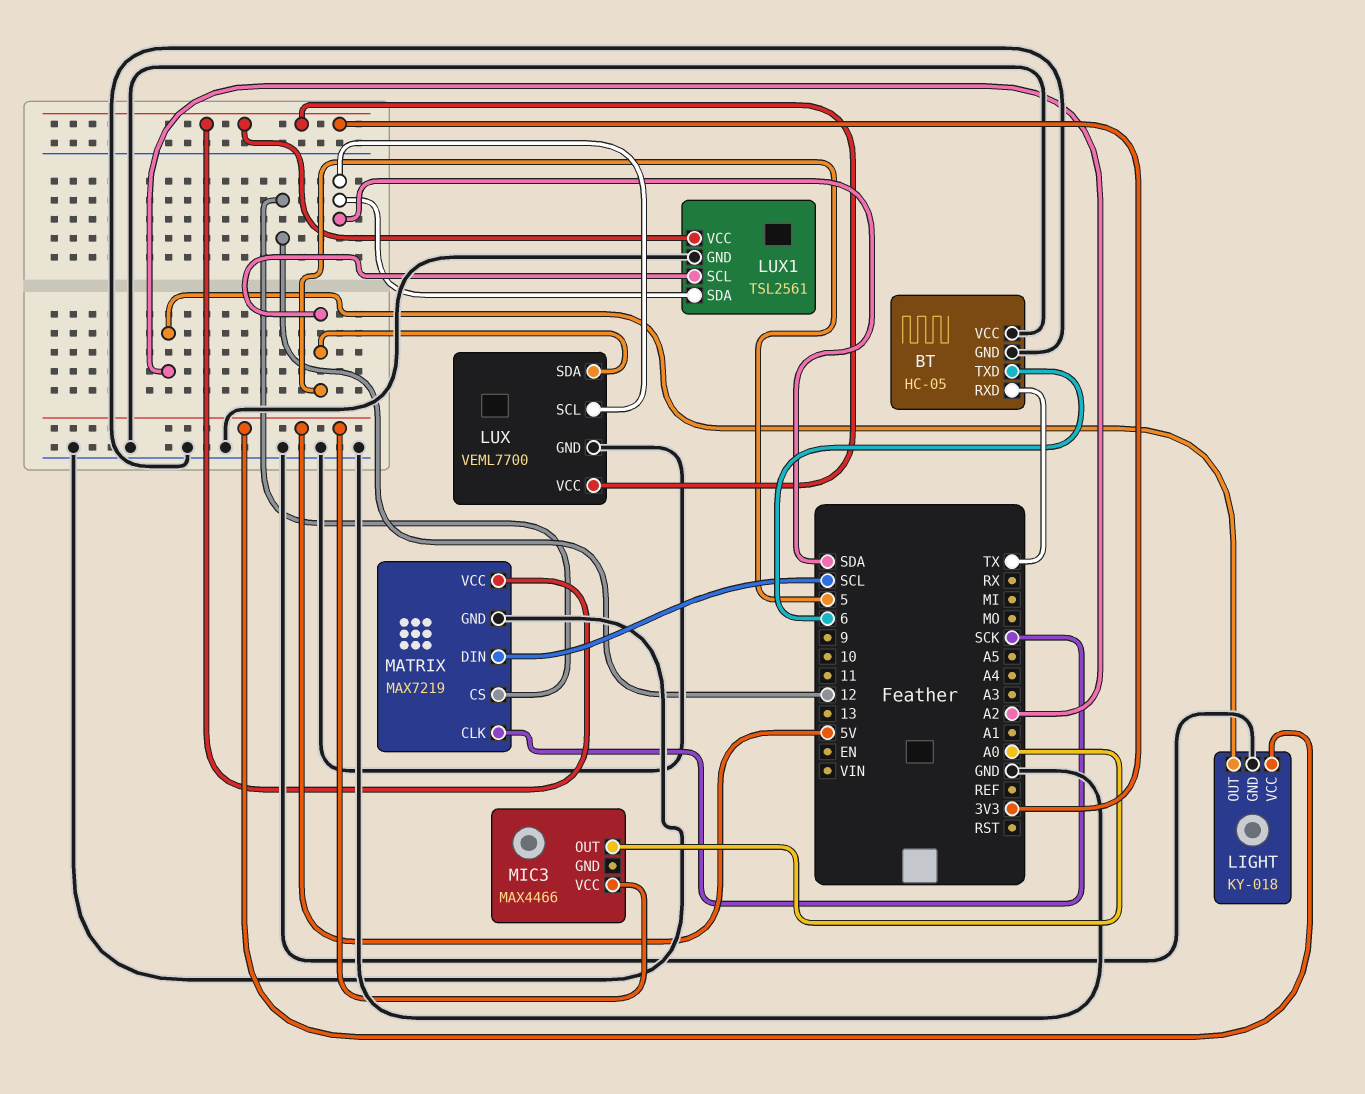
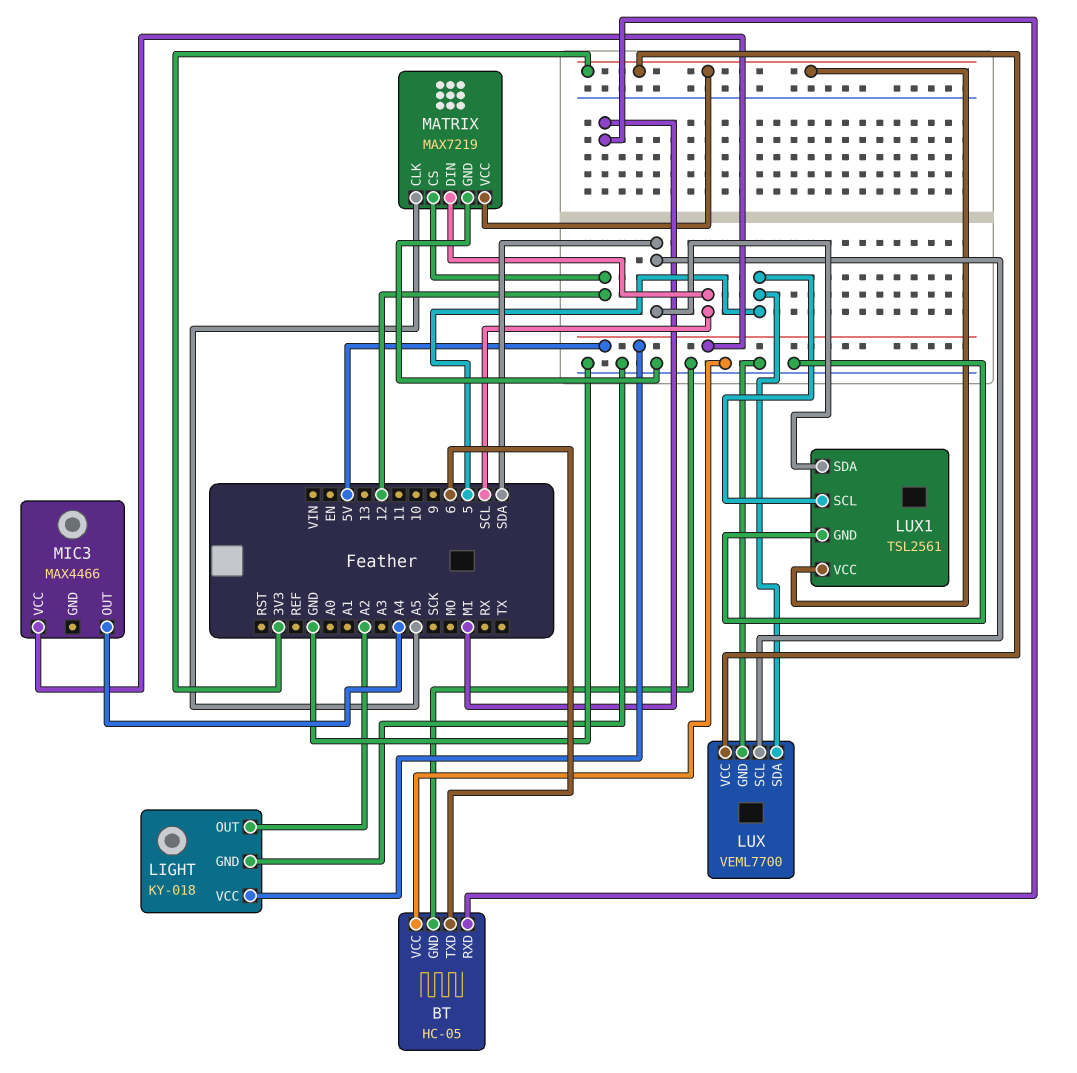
BT pin RXD: TX -> MI
MATRIX pin CLK: SCK -> A5
MIC3 pin OUT: A0 -> A4

